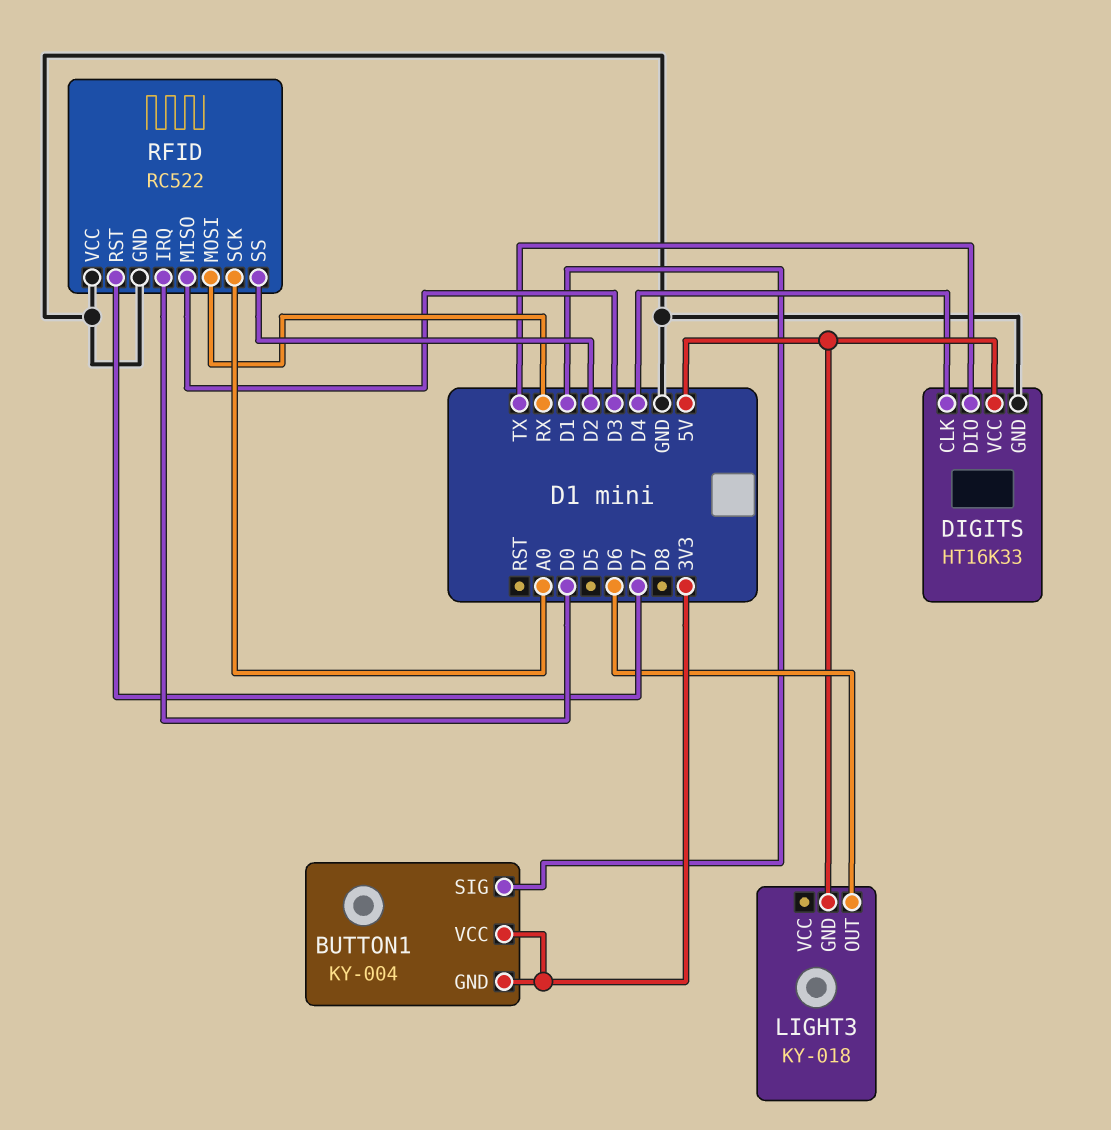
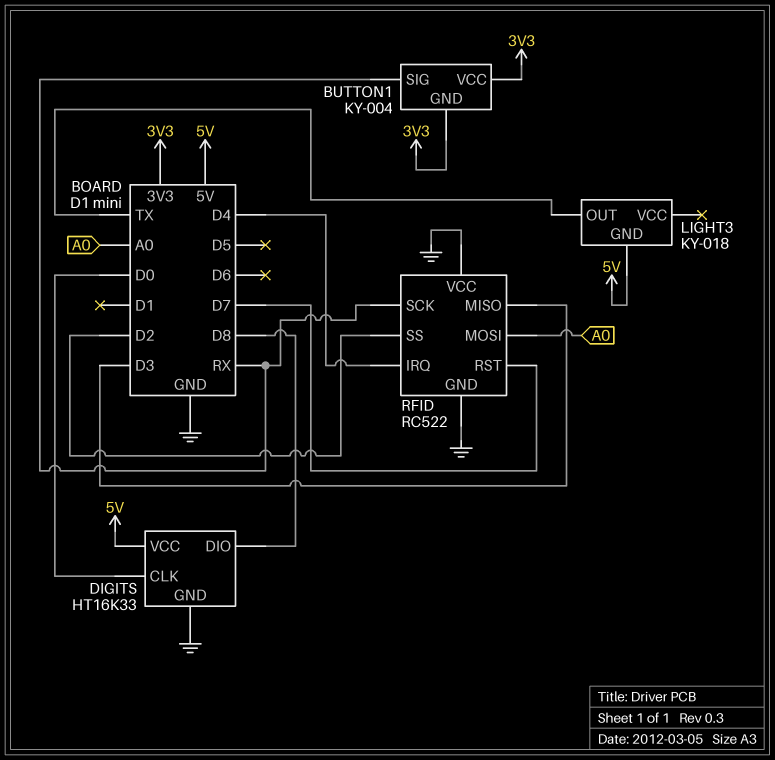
BUTTON1 pin SIG: D1 -> RX
DIGITS pin CLK: D4 -> D0
DIGITS pin DIO: TX -> D8
LIGHT3 pin OUT: D6 -> TX
RFID pin IRQ: D0 -> D4
RFID pin MOSI: RX -> A0
RFID pin SCK: A0 -> RX

